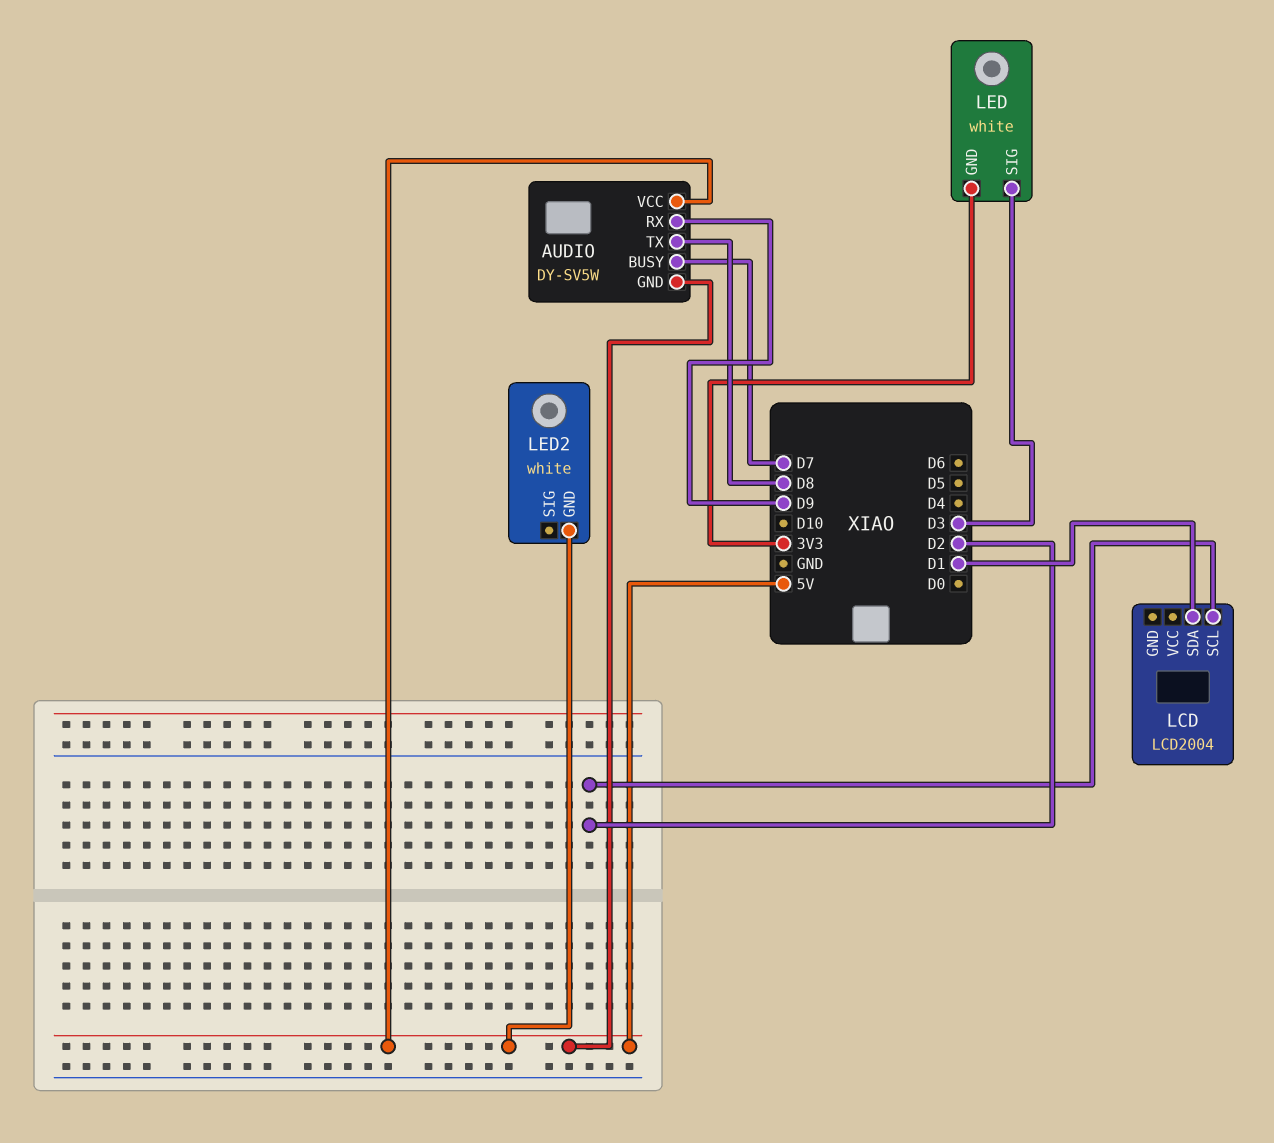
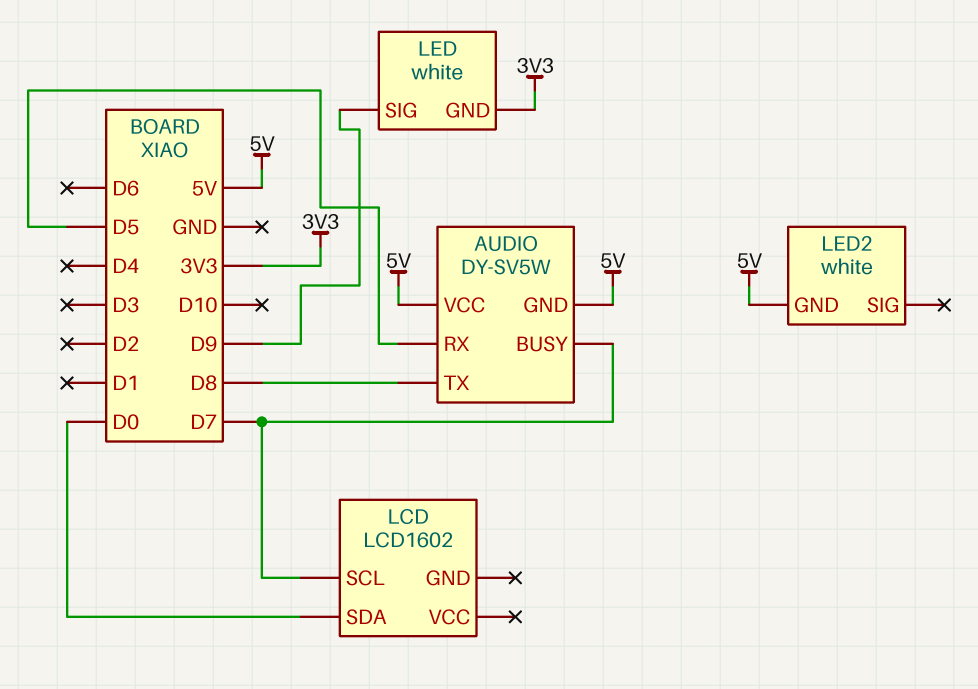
AUDIO pin RX: D9 -> D5
LCD: LCD2004 -> LCD1602
LCD pin SCL: D2 -> D7
LCD pin SDA: D1 -> D0
LED pin SIG: D3 -> D9

